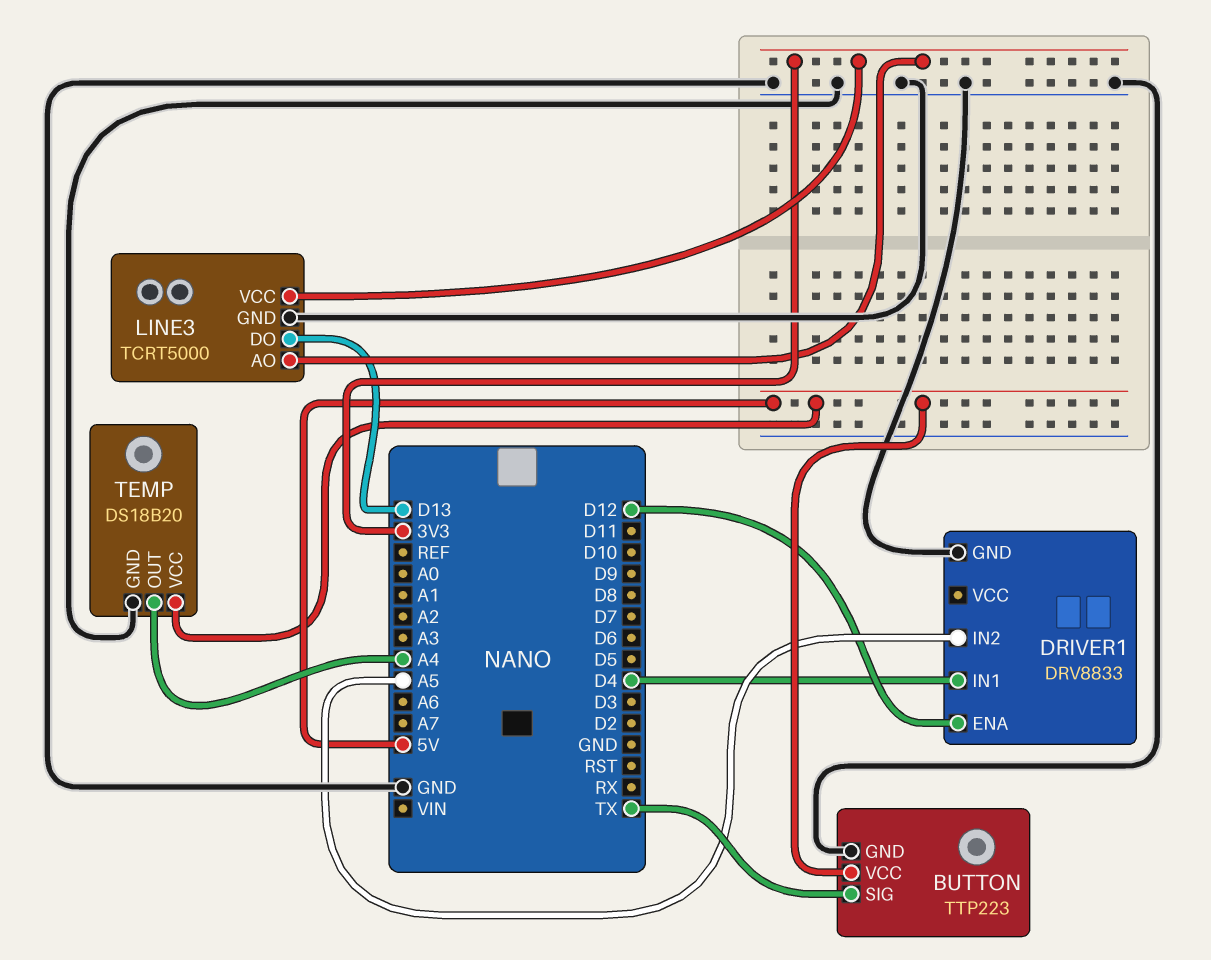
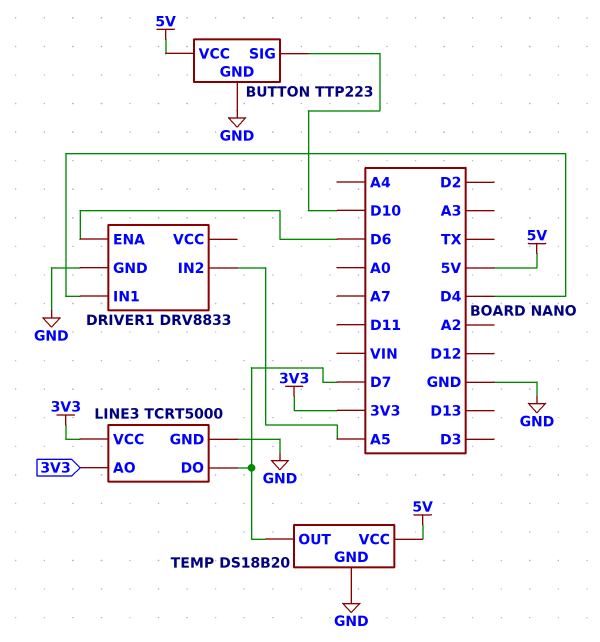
BUTTON pin SIG: TX -> D10
DRIVER1 pin ENA: D12 -> D6
LINE3 pin DO: D13 -> D7
TEMP pin OUT: A4 -> D7

